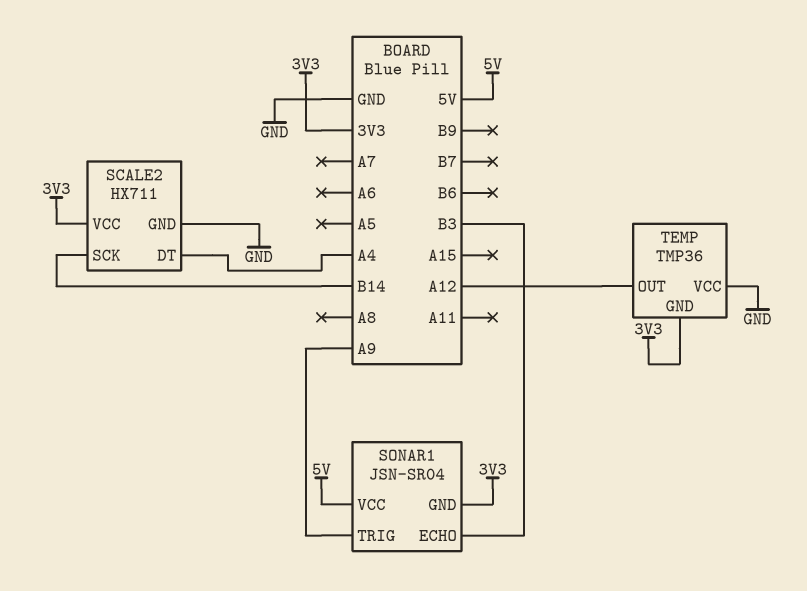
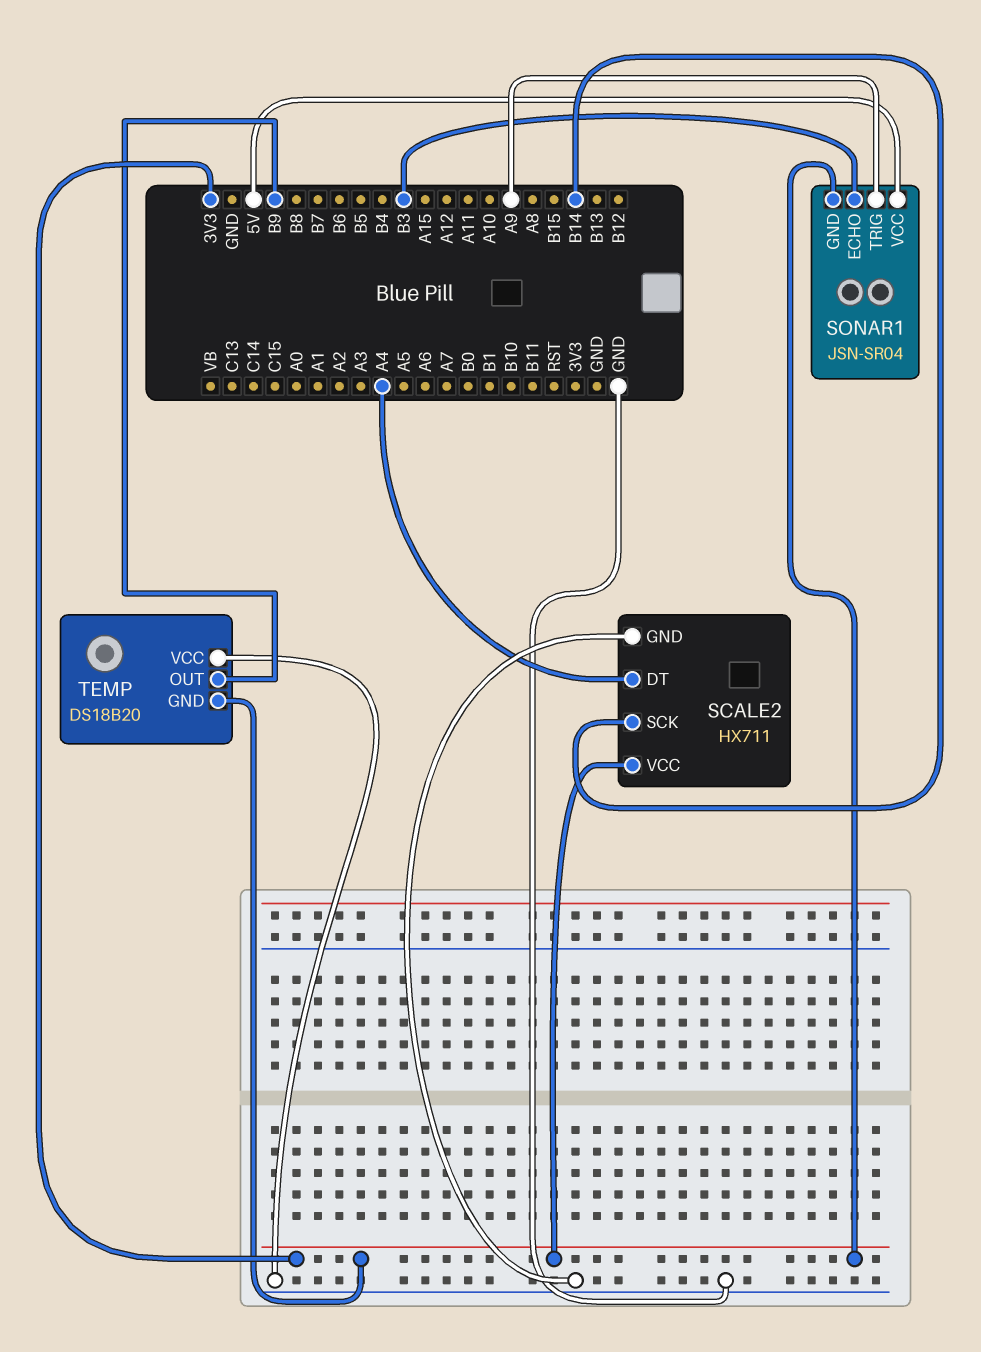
TEMP: TMP36 -> DS18B20
TEMP pin OUT: A12 -> B9

